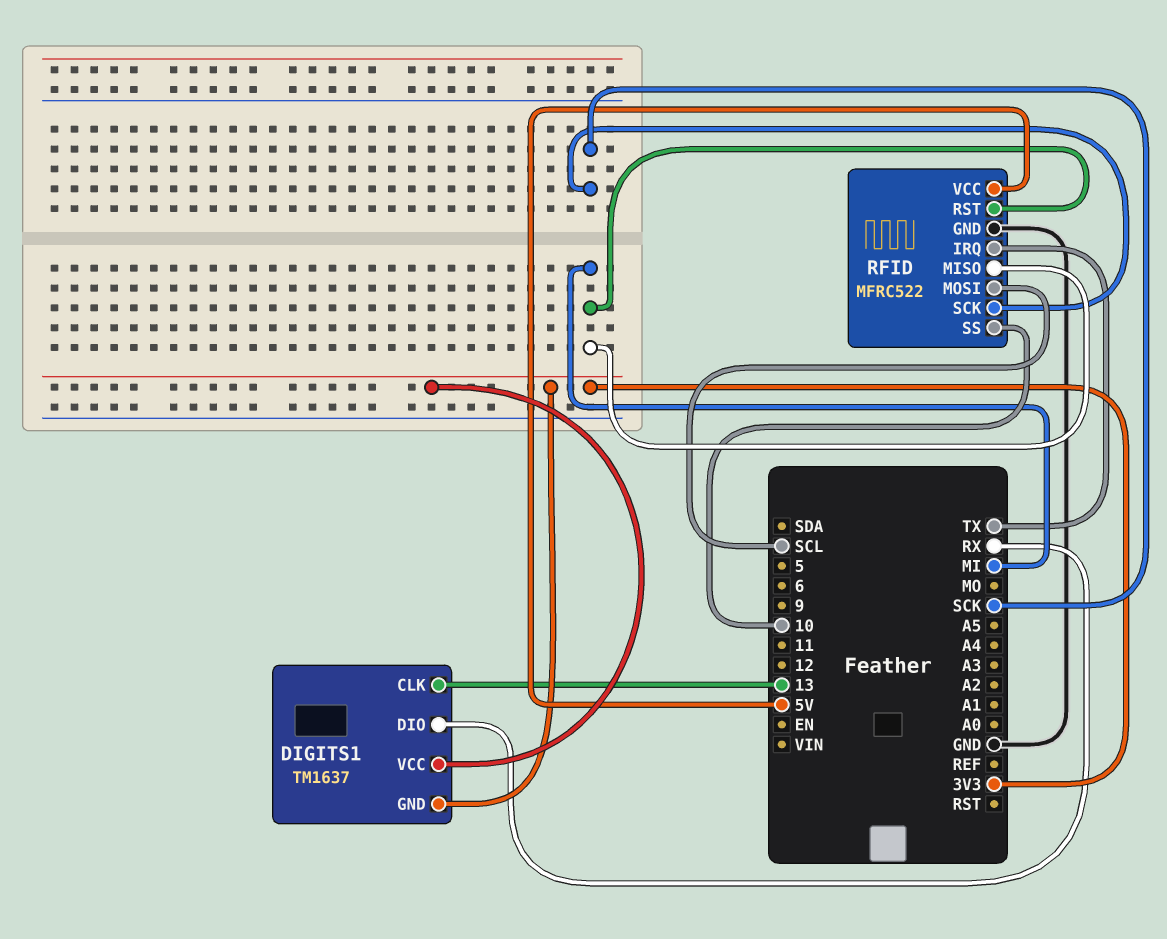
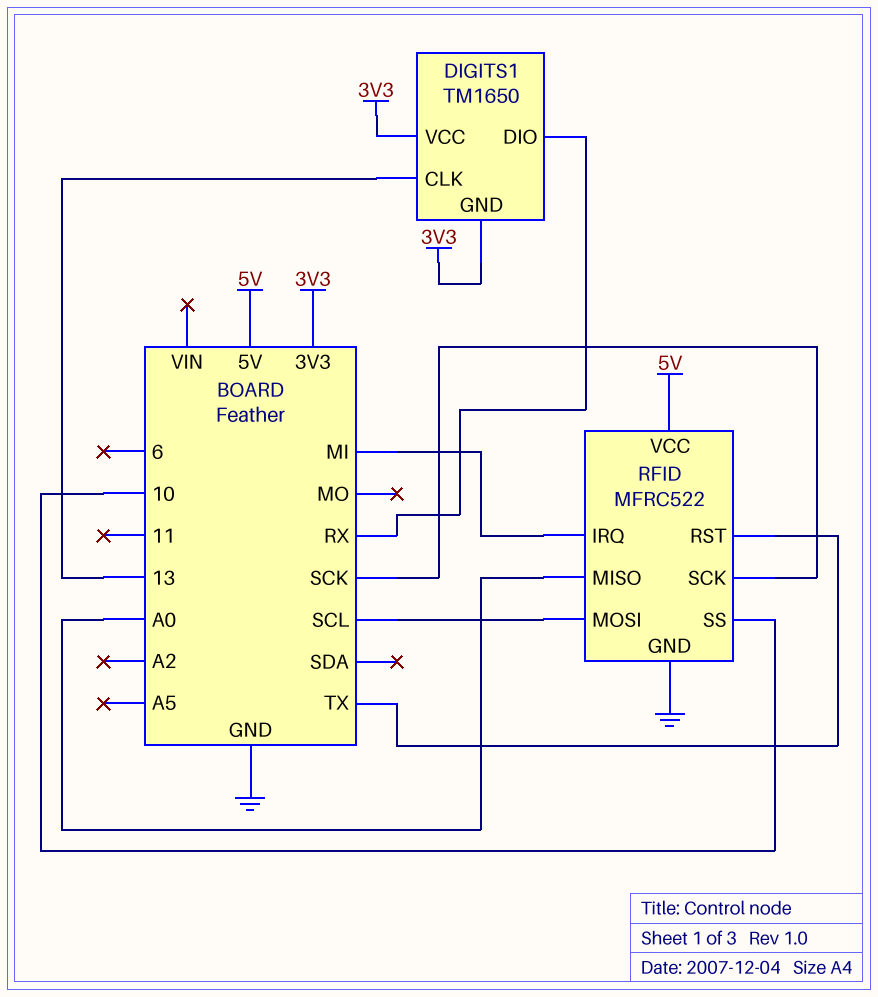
DIGITS1: TM1637 -> TM1650
RFID pin IRQ: TX -> MI
RFID pin MISO: MI -> A0
RFID pin RST: MI -> TX

